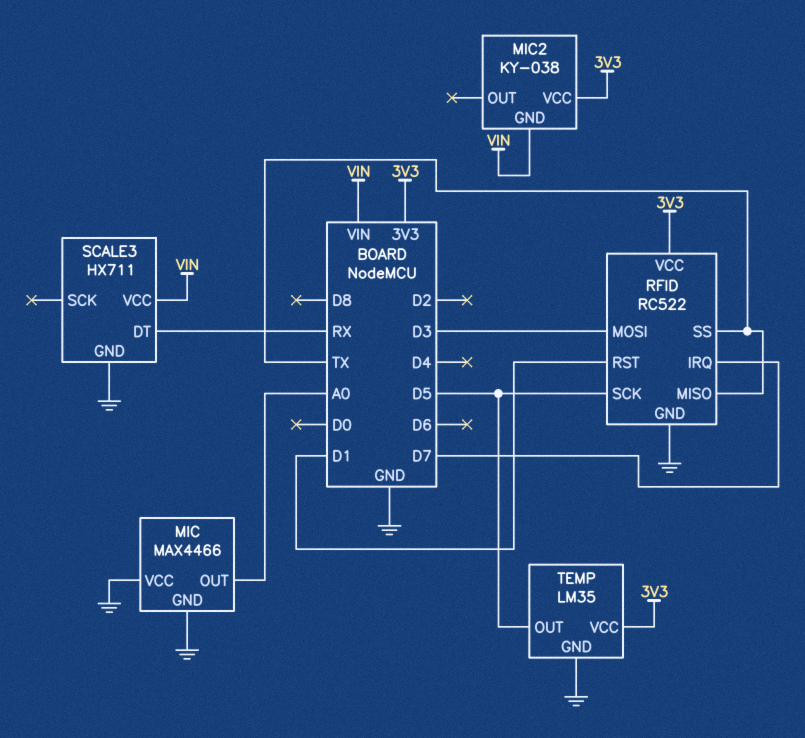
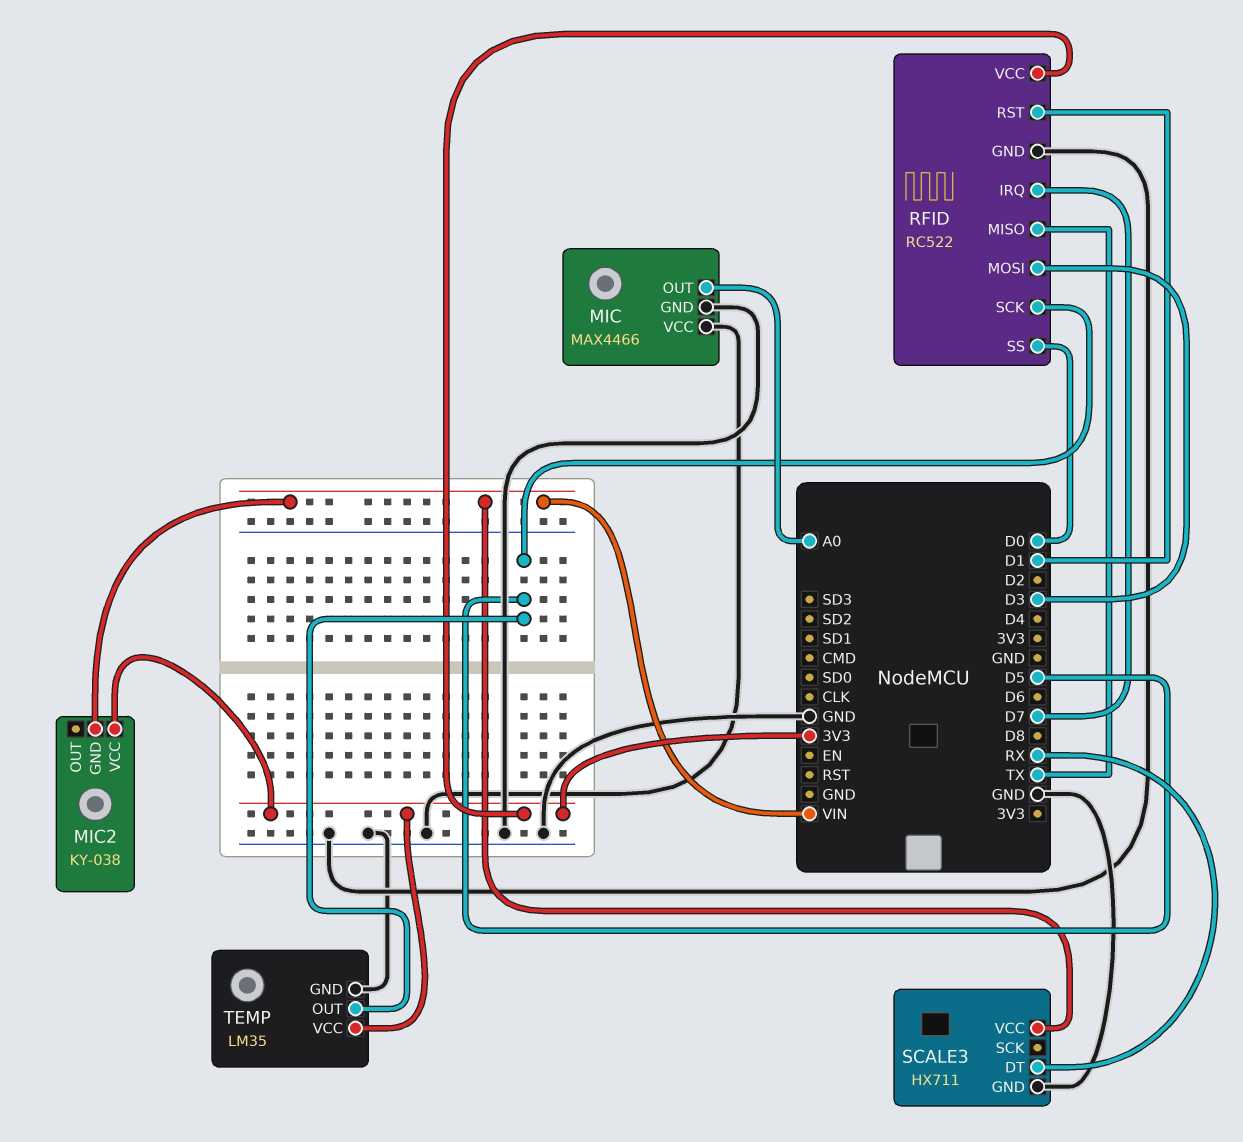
RFID pin SS: TX -> D0

